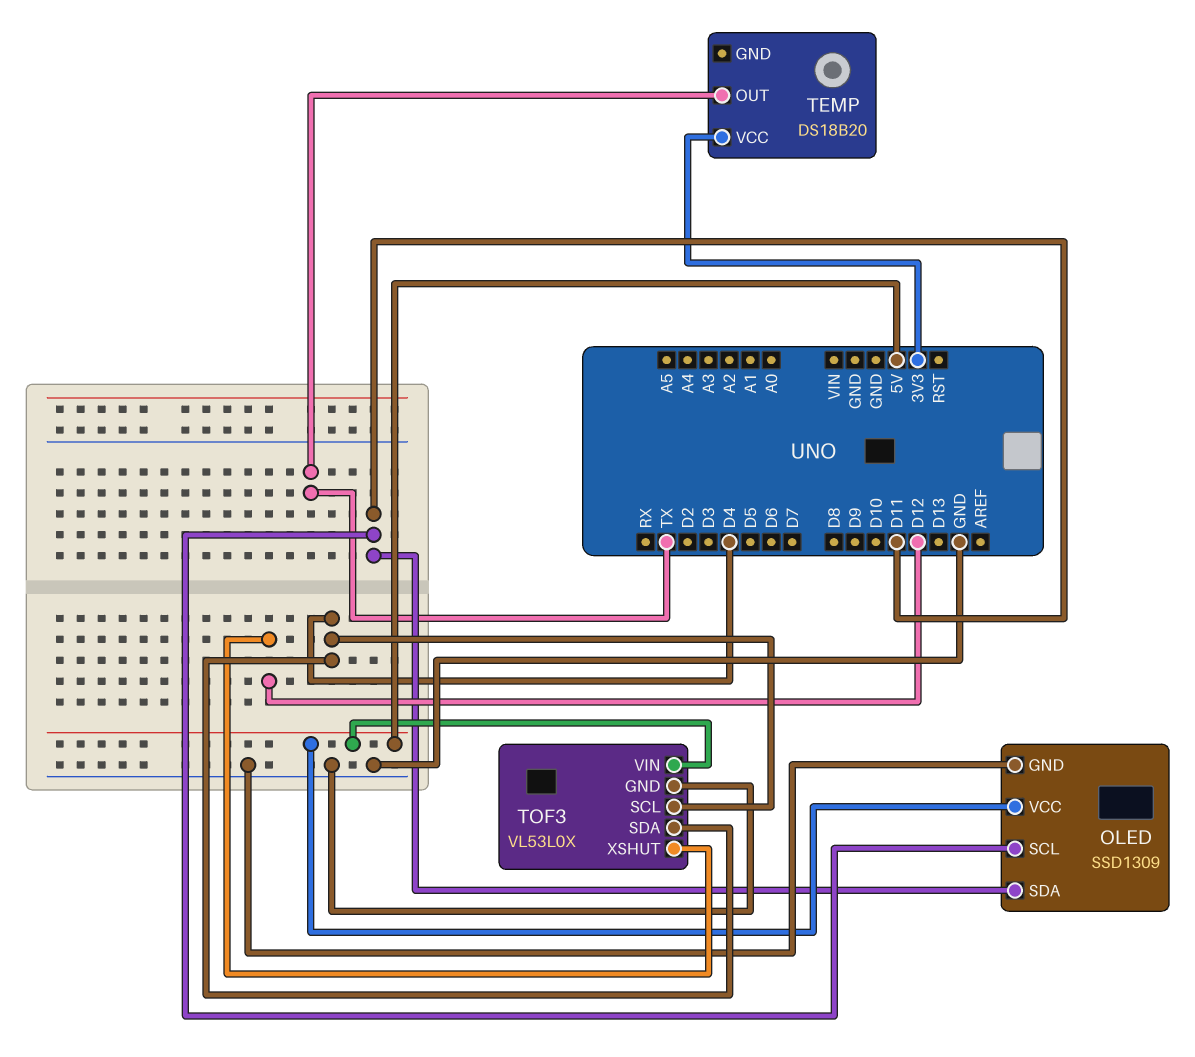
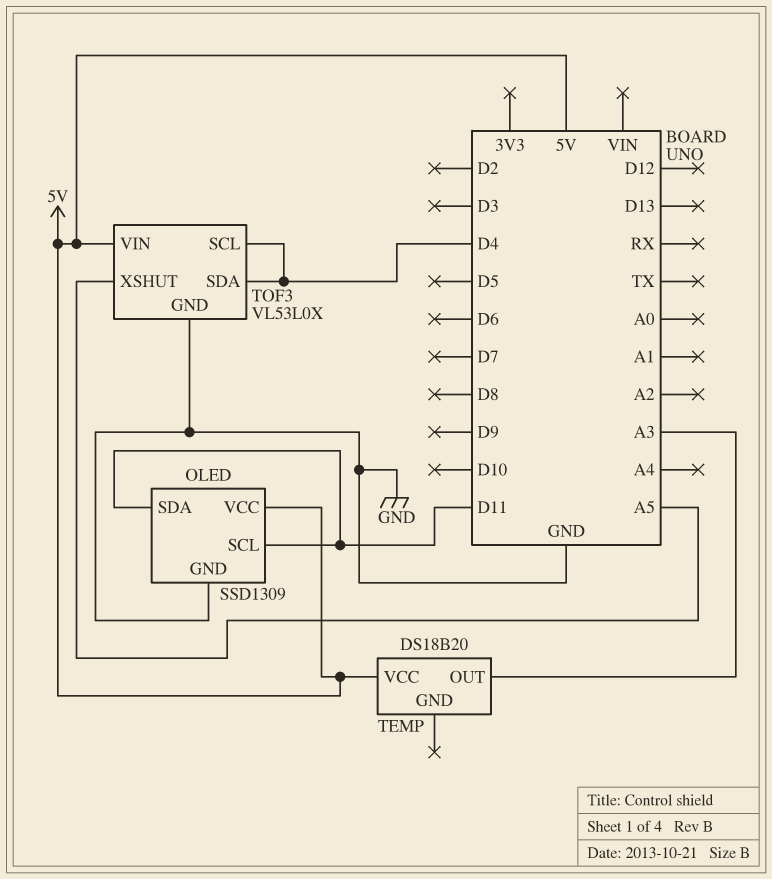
TEMP pin OUT: TX -> A3
TEMP pin VCC: 3V3 -> 5V
TOF3 pin XSHUT: D12 -> A5

